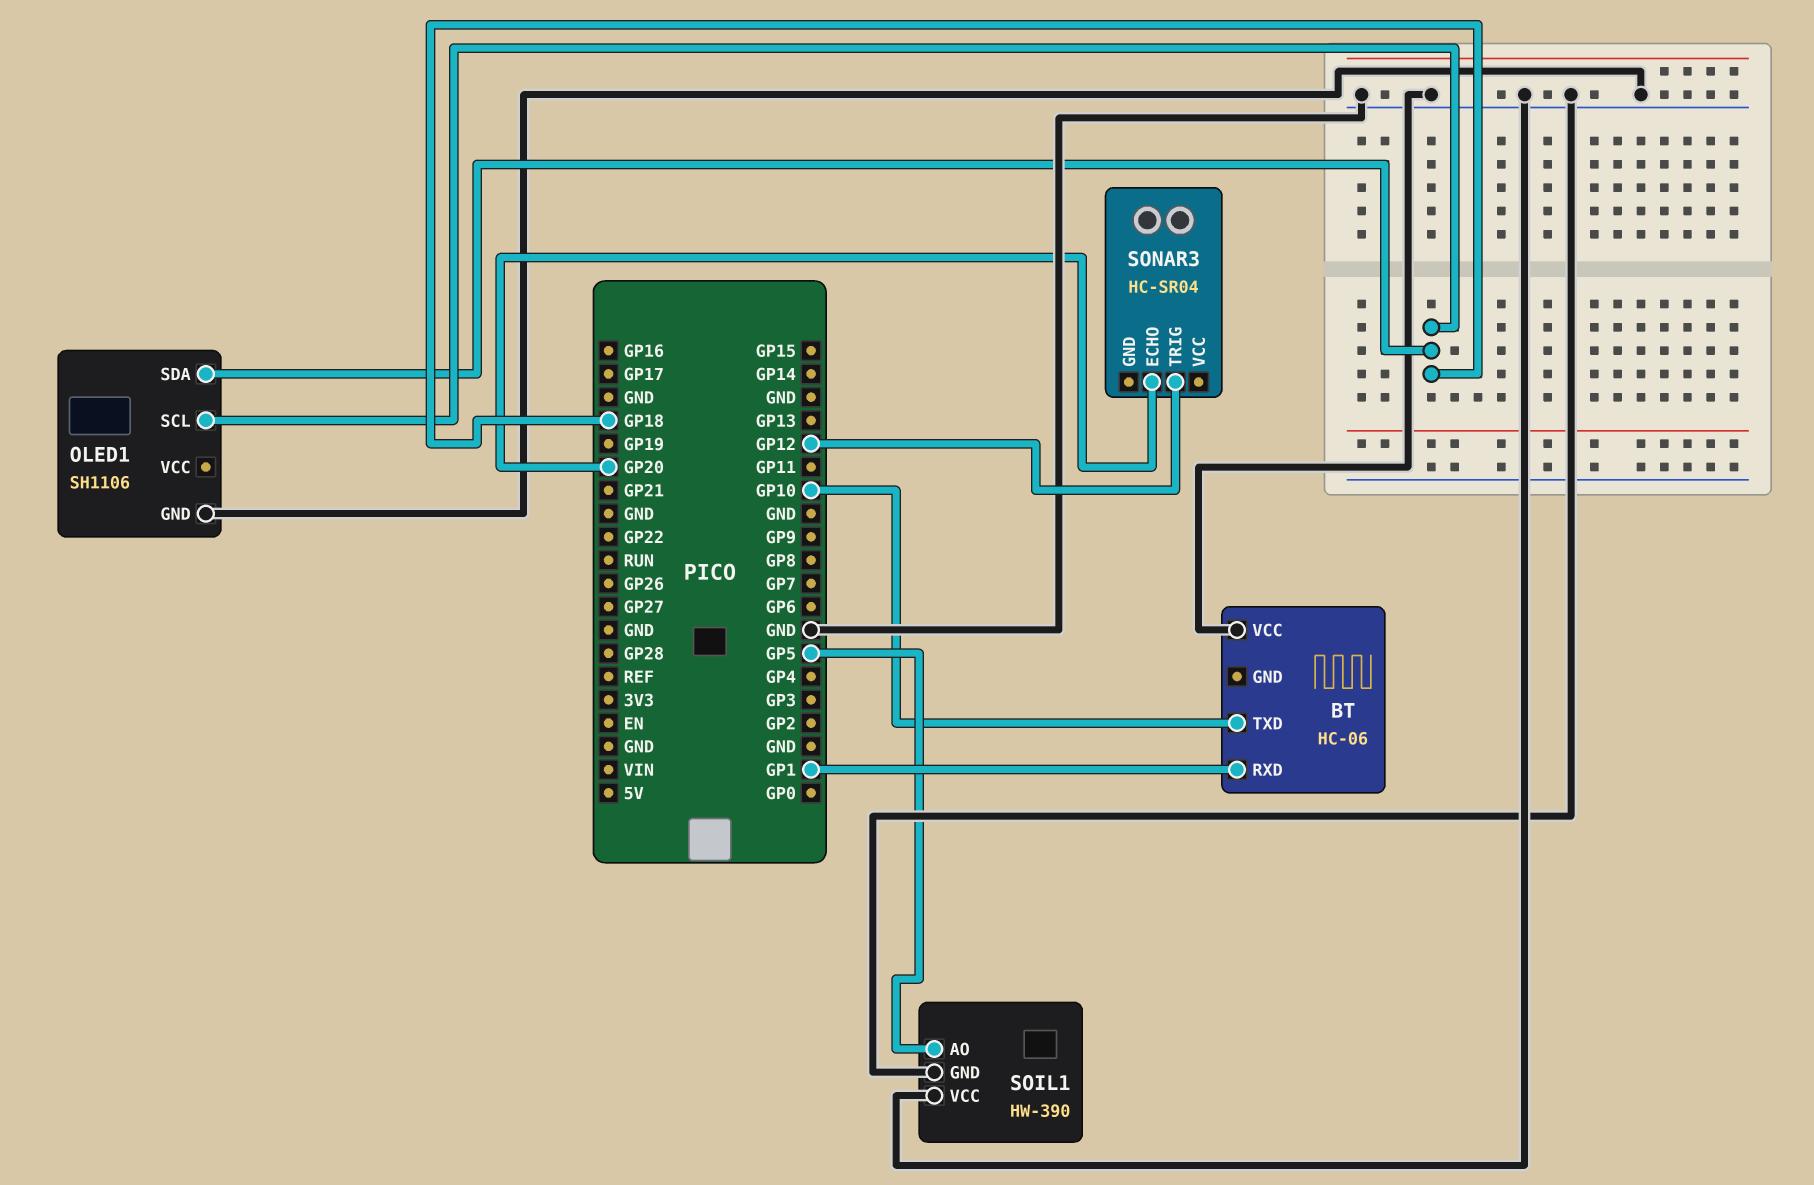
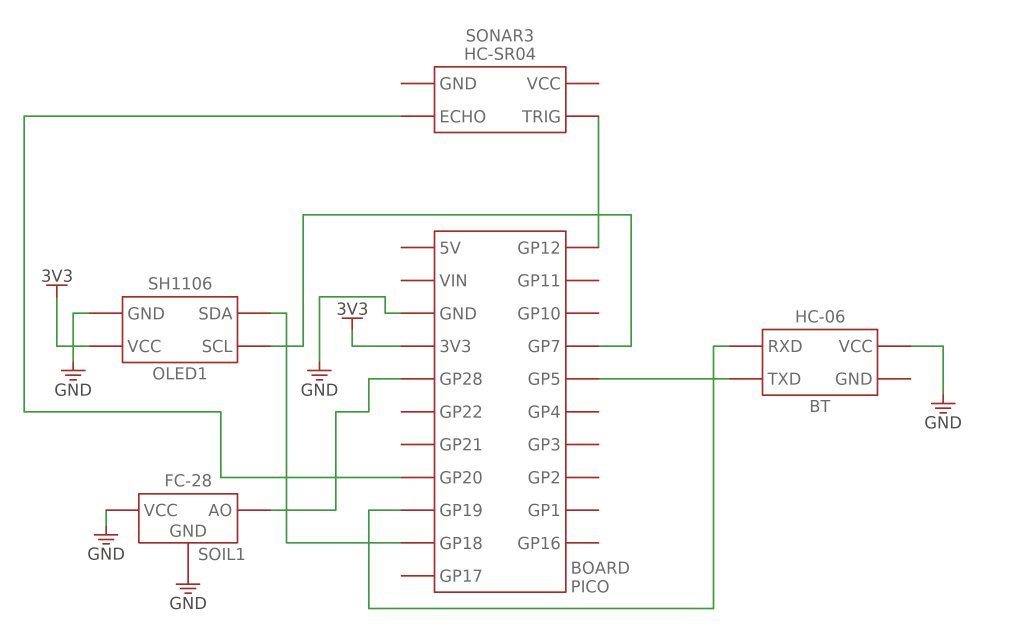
BT pin RXD: GP1 -> GP19
BT pin TXD: GP10 -> GP5
OLED1 pin SCL: GP18 -> GP7
OLED1 pin VCC: none -> 3V3
SOIL1: HW-390 -> FC-28
SOIL1 pin AO: GP5 -> GP28

